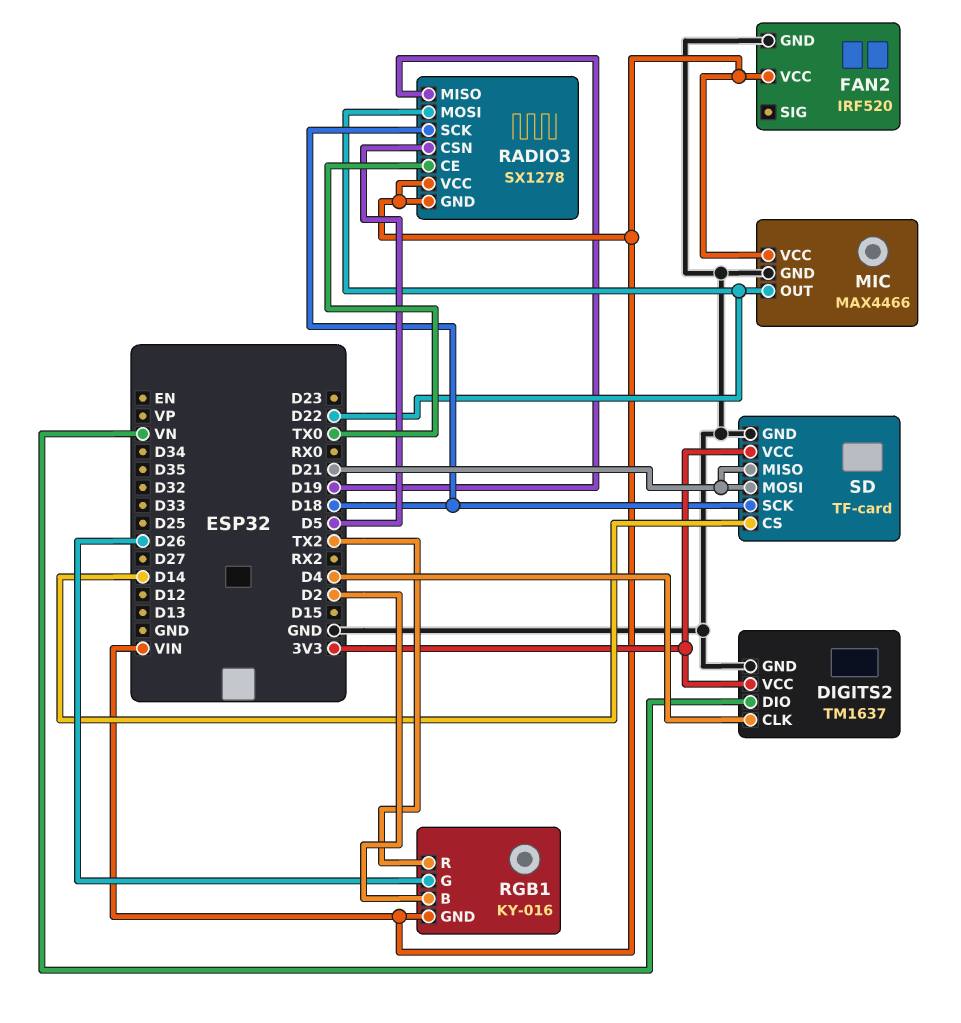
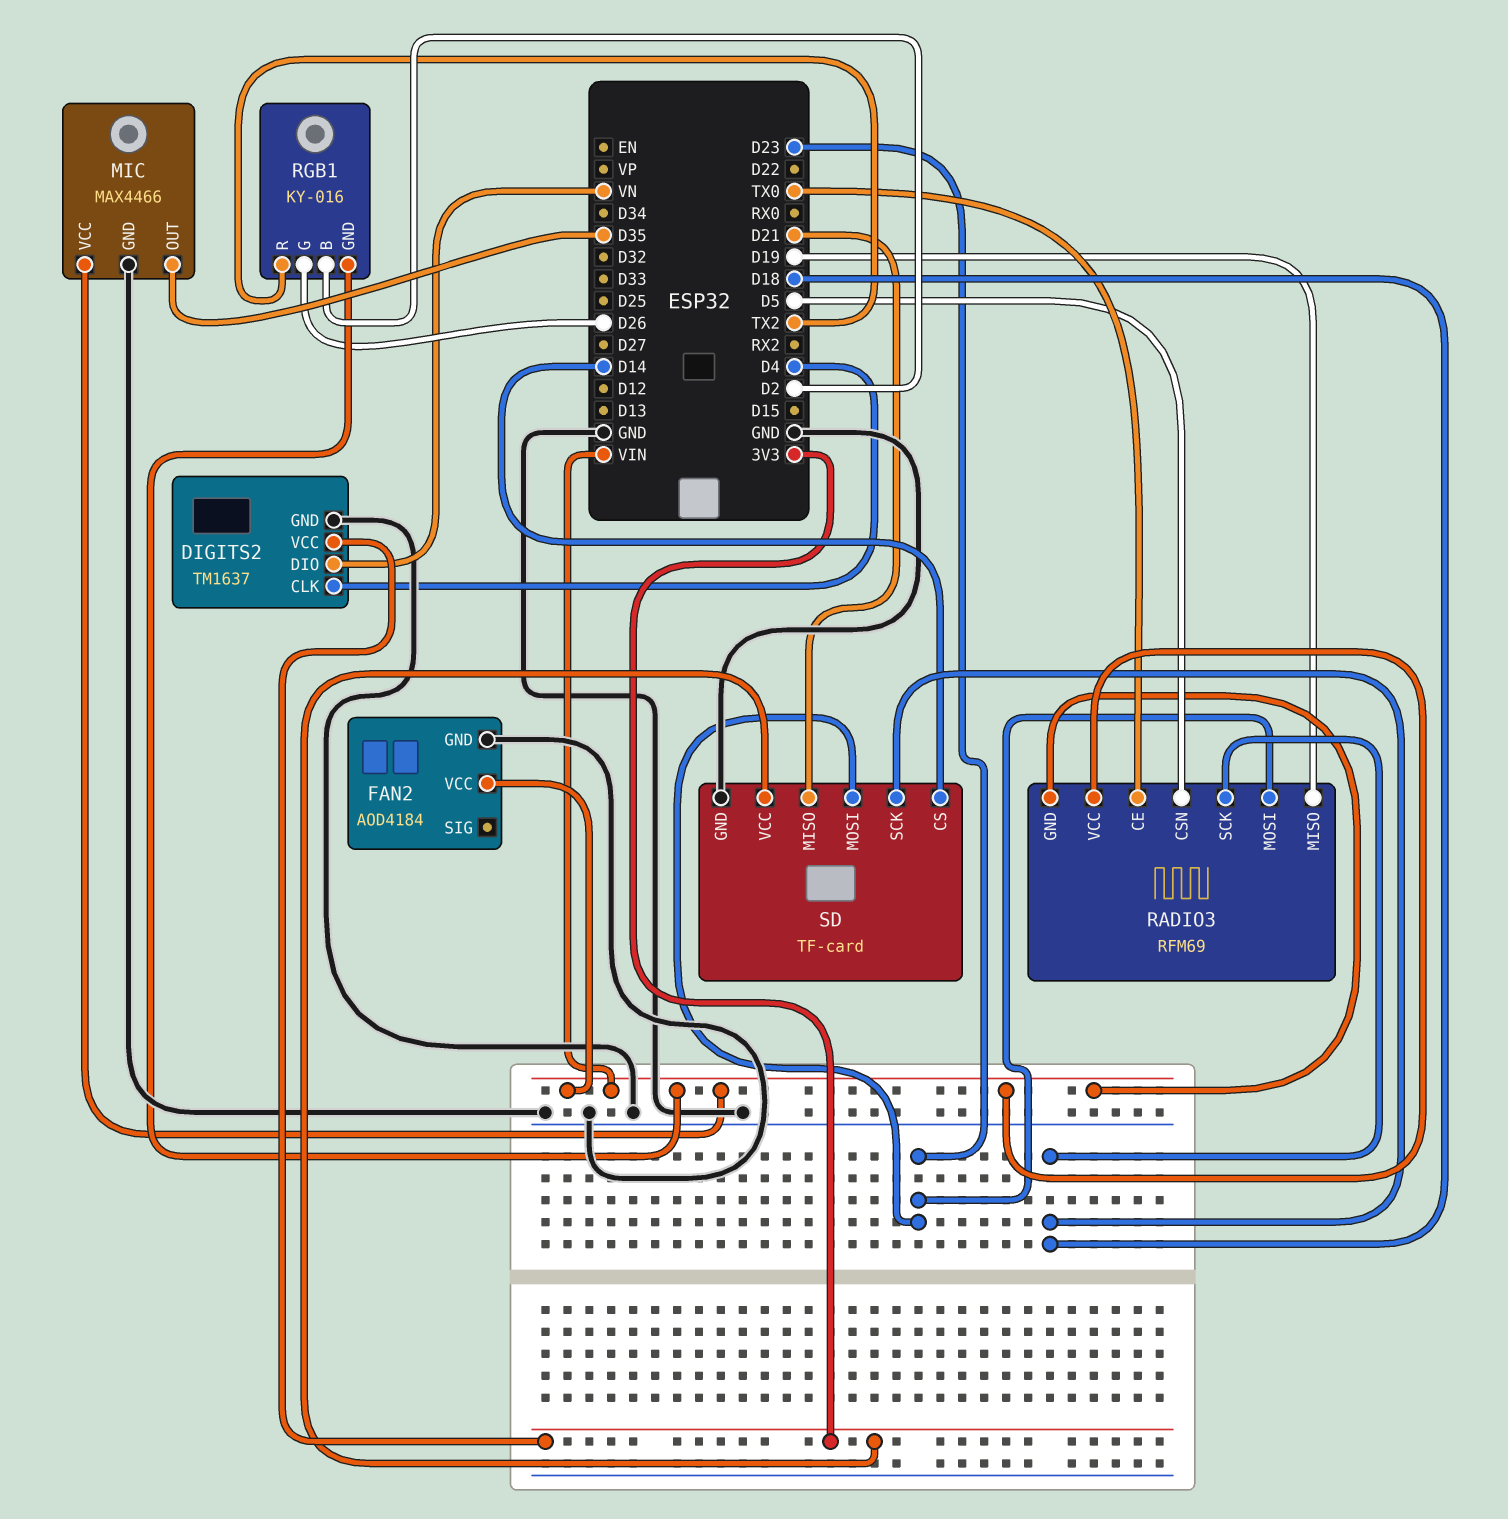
FAN2: IRF520 -> AOD4184
MIC pin OUT: D22 -> D35
RADIO3: SX1278 -> RFM69
RADIO3 pin MOSI: D22 -> D23
SD pin MOSI: D21 -> D23

